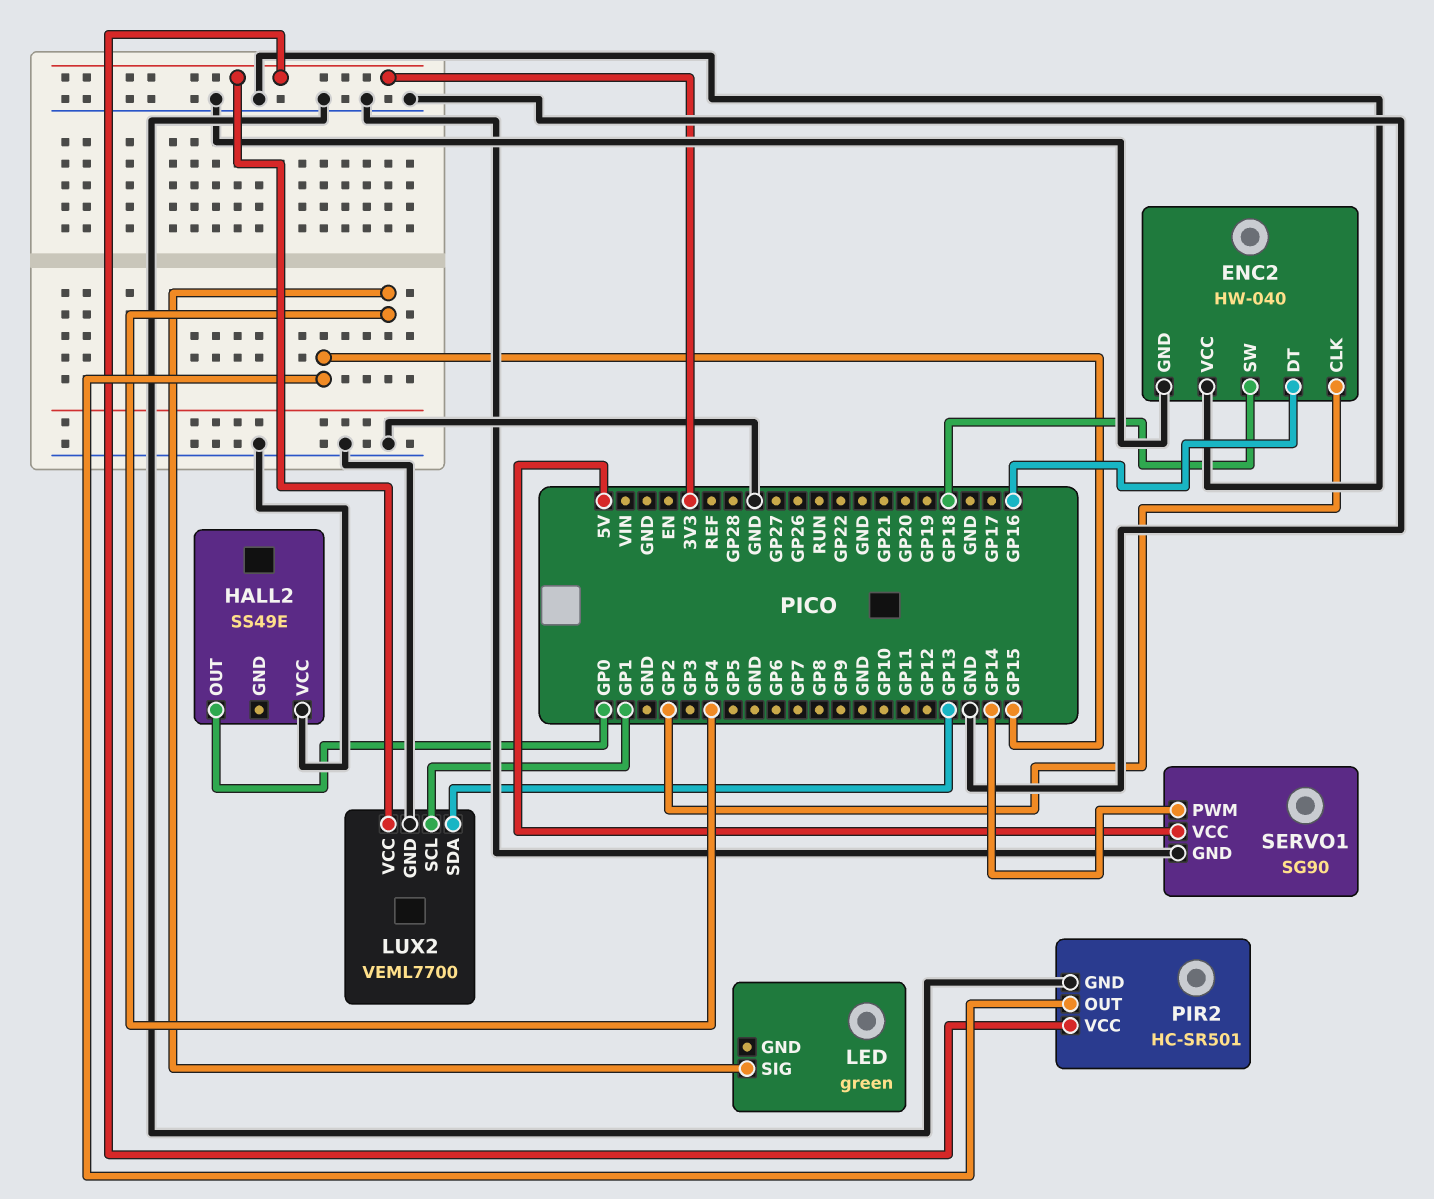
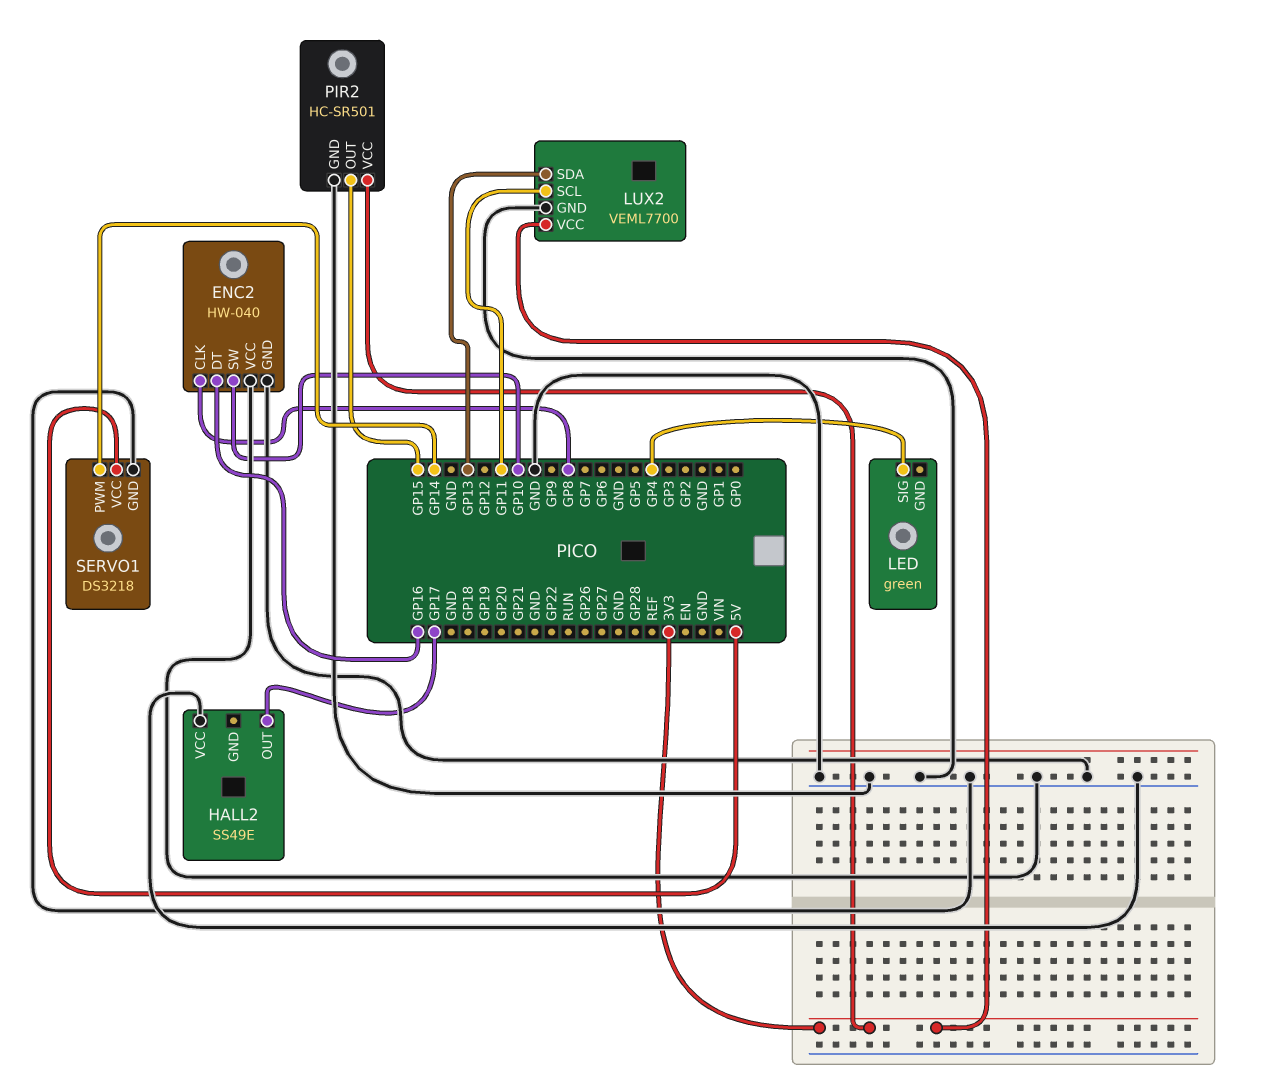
ENC2 pin CLK: GP2 -> GP8
ENC2 pin SW: GP18 -> GP10
HALL2 pin OUT: GP0 -> GP17
LUX2 pin SCL: GP1 -> GP11
SERVO1: SG90 -> DS3218

